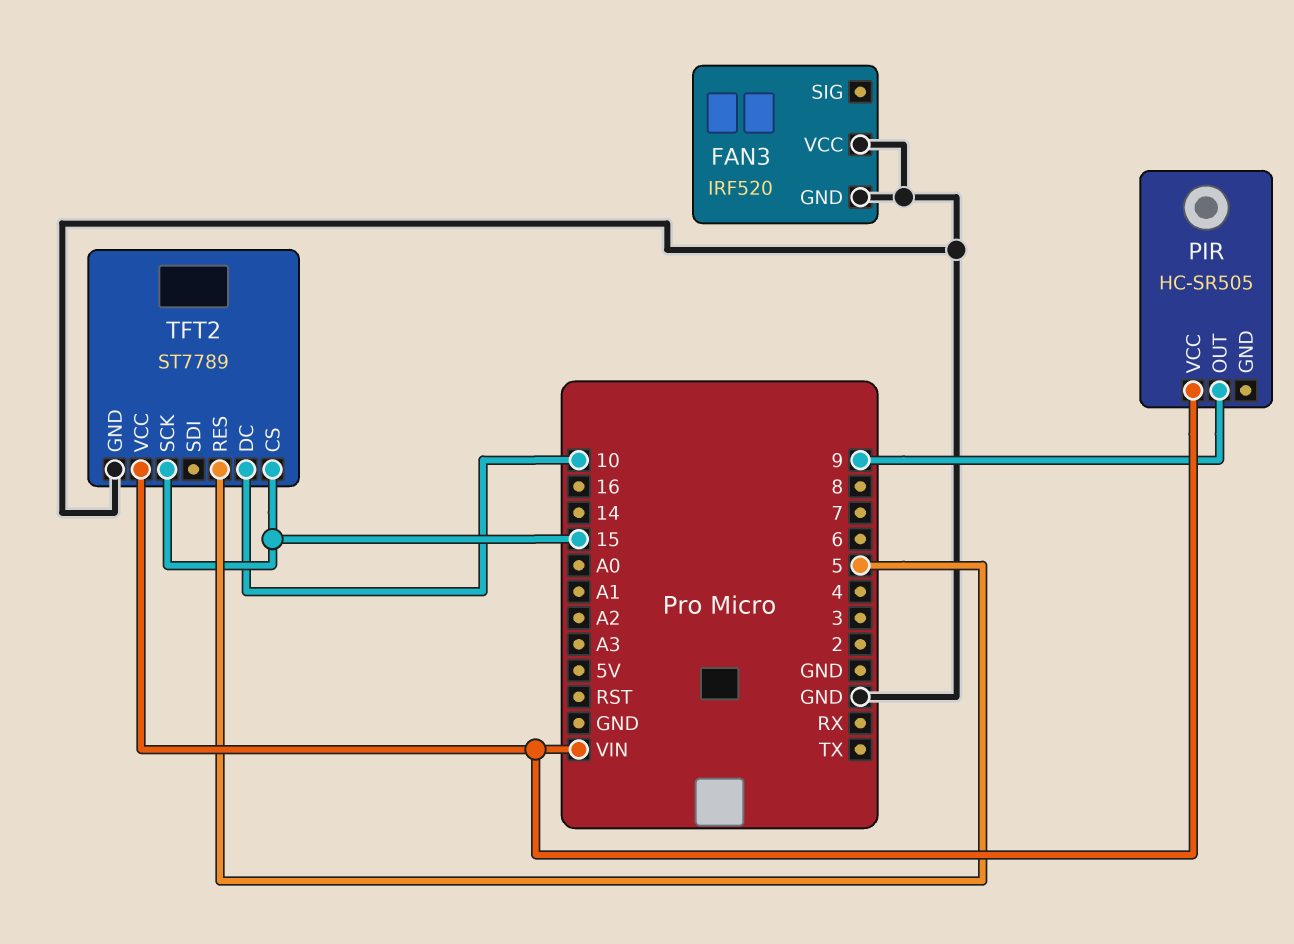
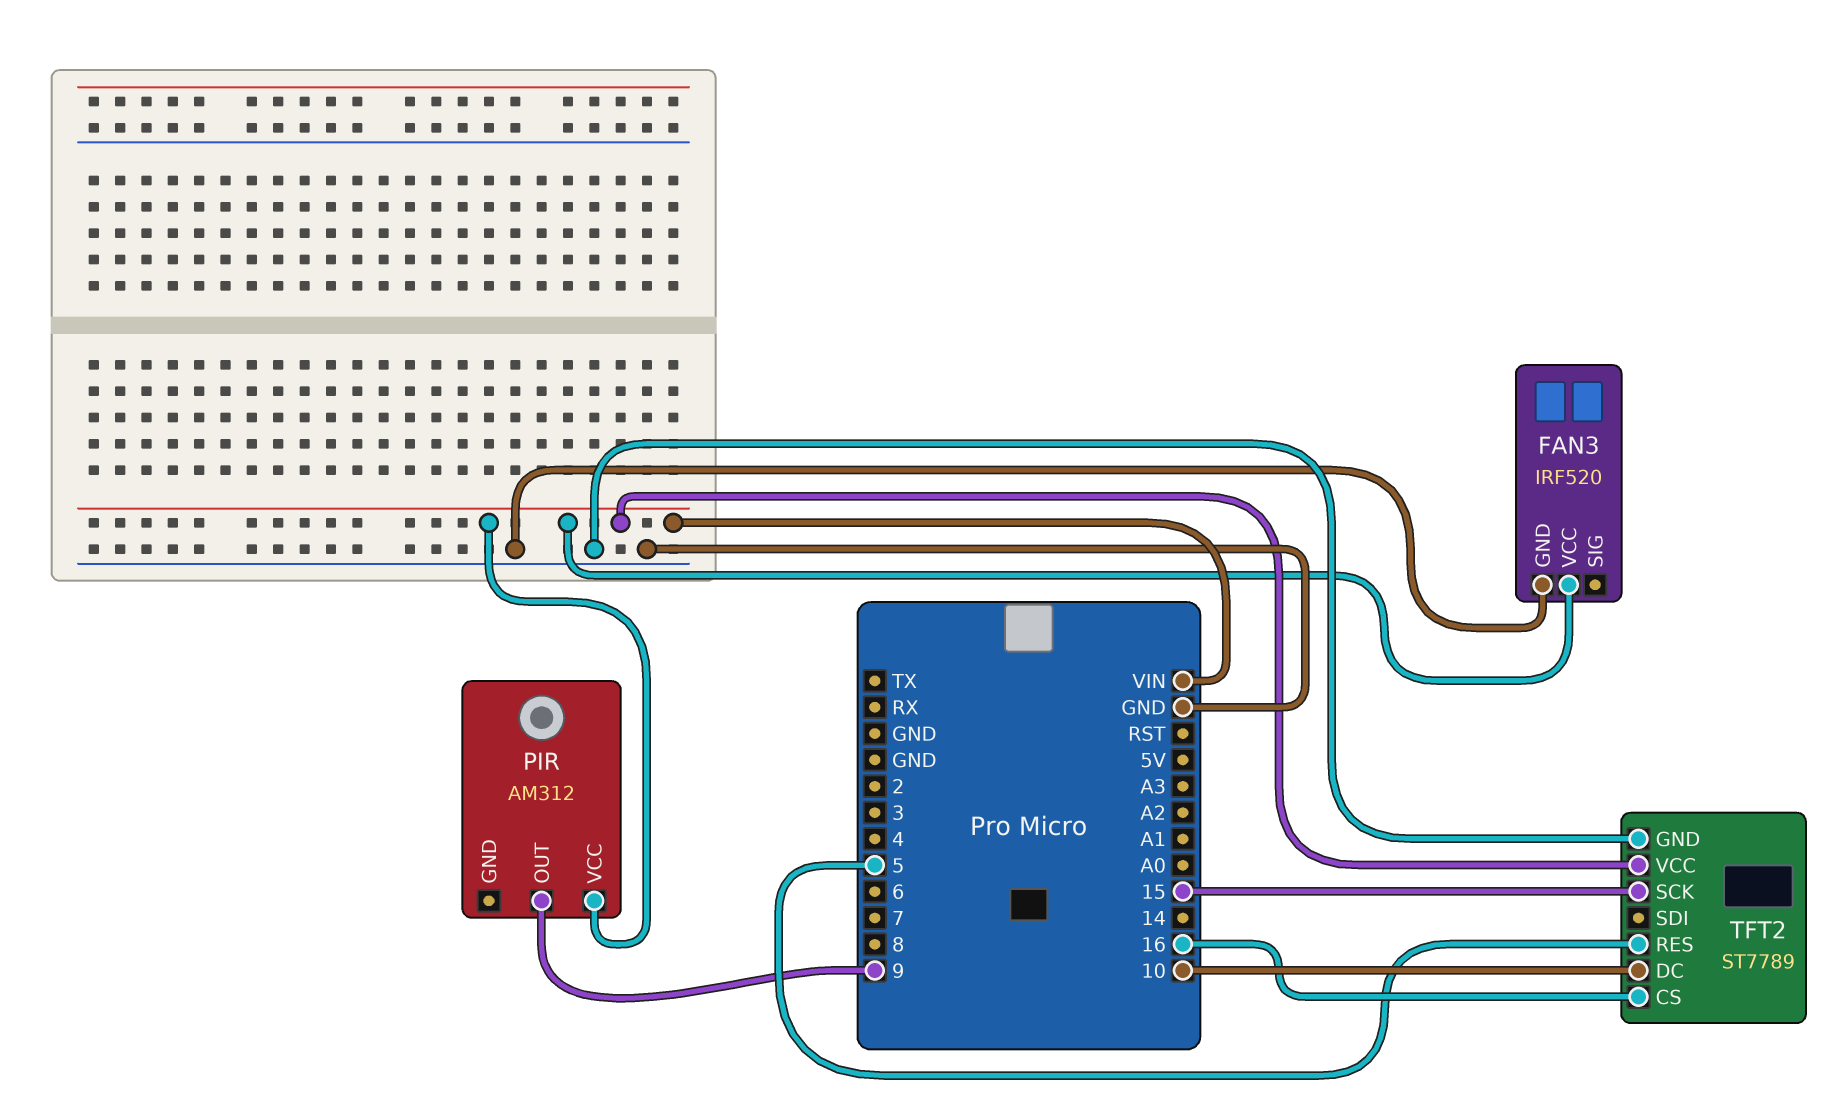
FAN3 pin VCC: GND -> VIN
PIR: HC-SR505 -> AM312
TFT2 pin CS: 15 -> 16

